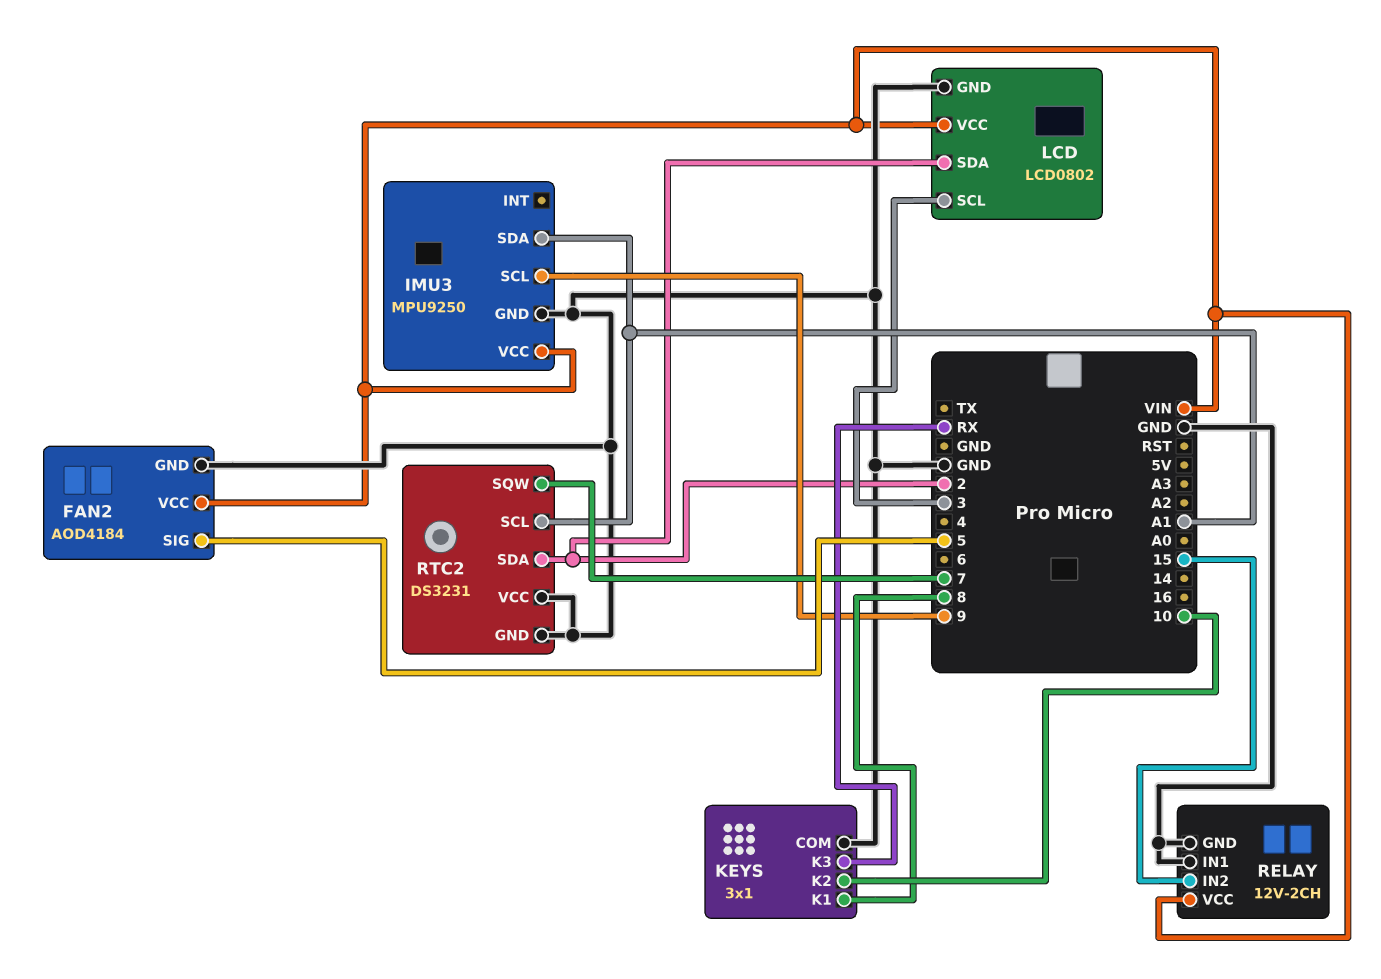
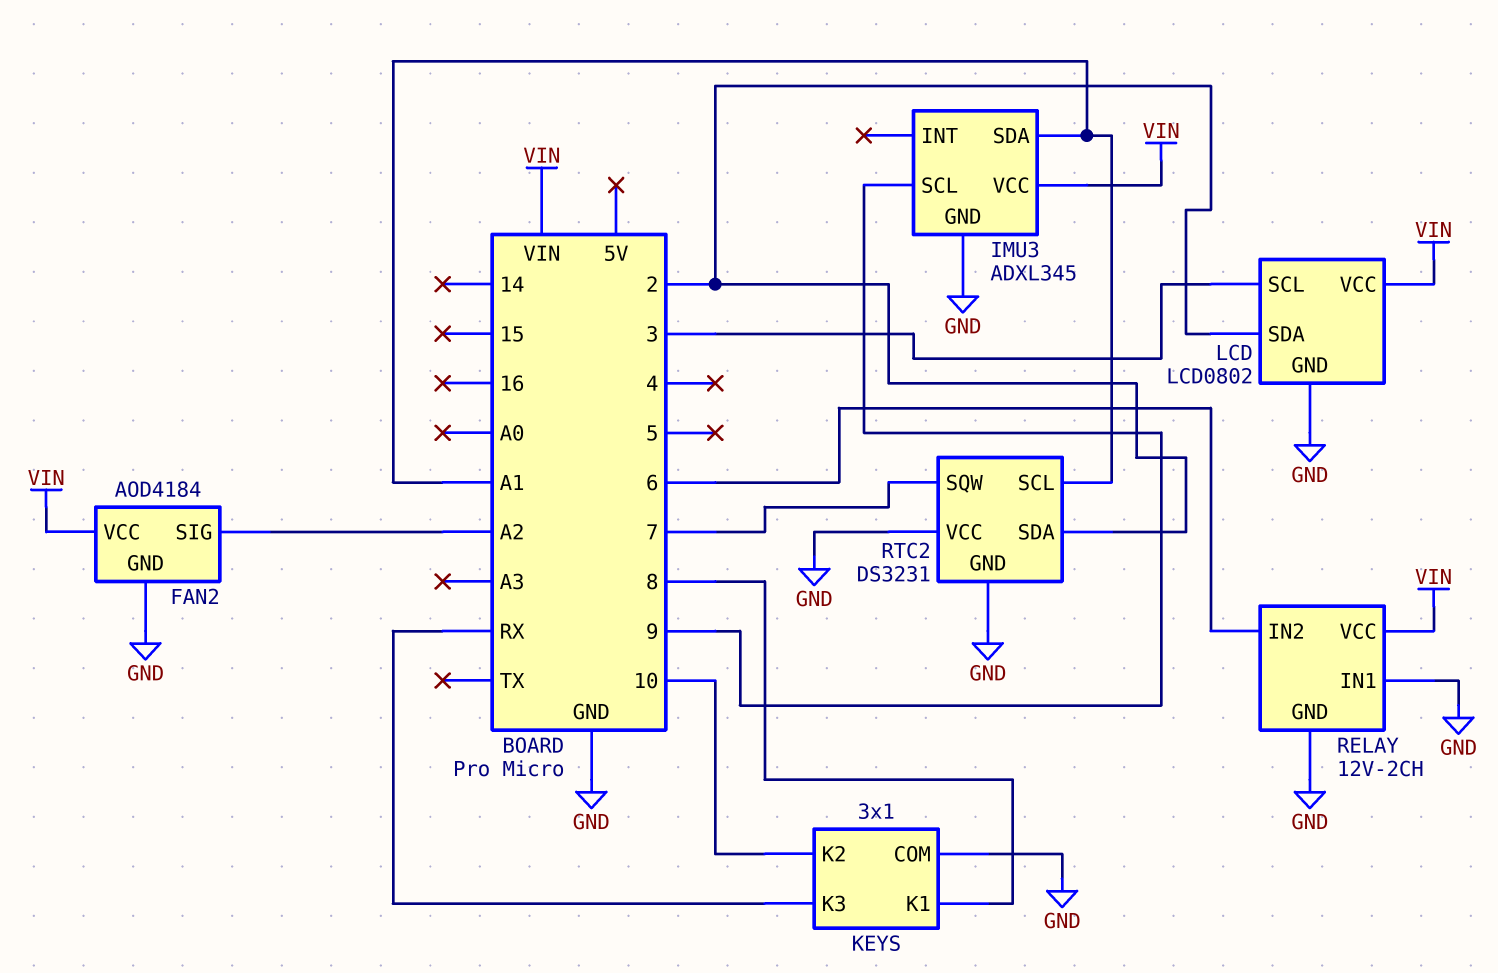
FAN2 pin SIG: 5 -> A2
IMU3: MPU9250 -> ADXL345
RELAY pin IN2: 15 -> 6

